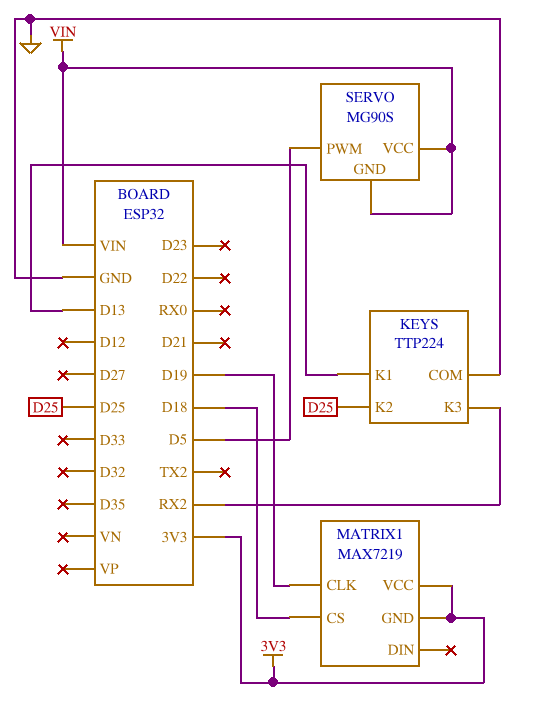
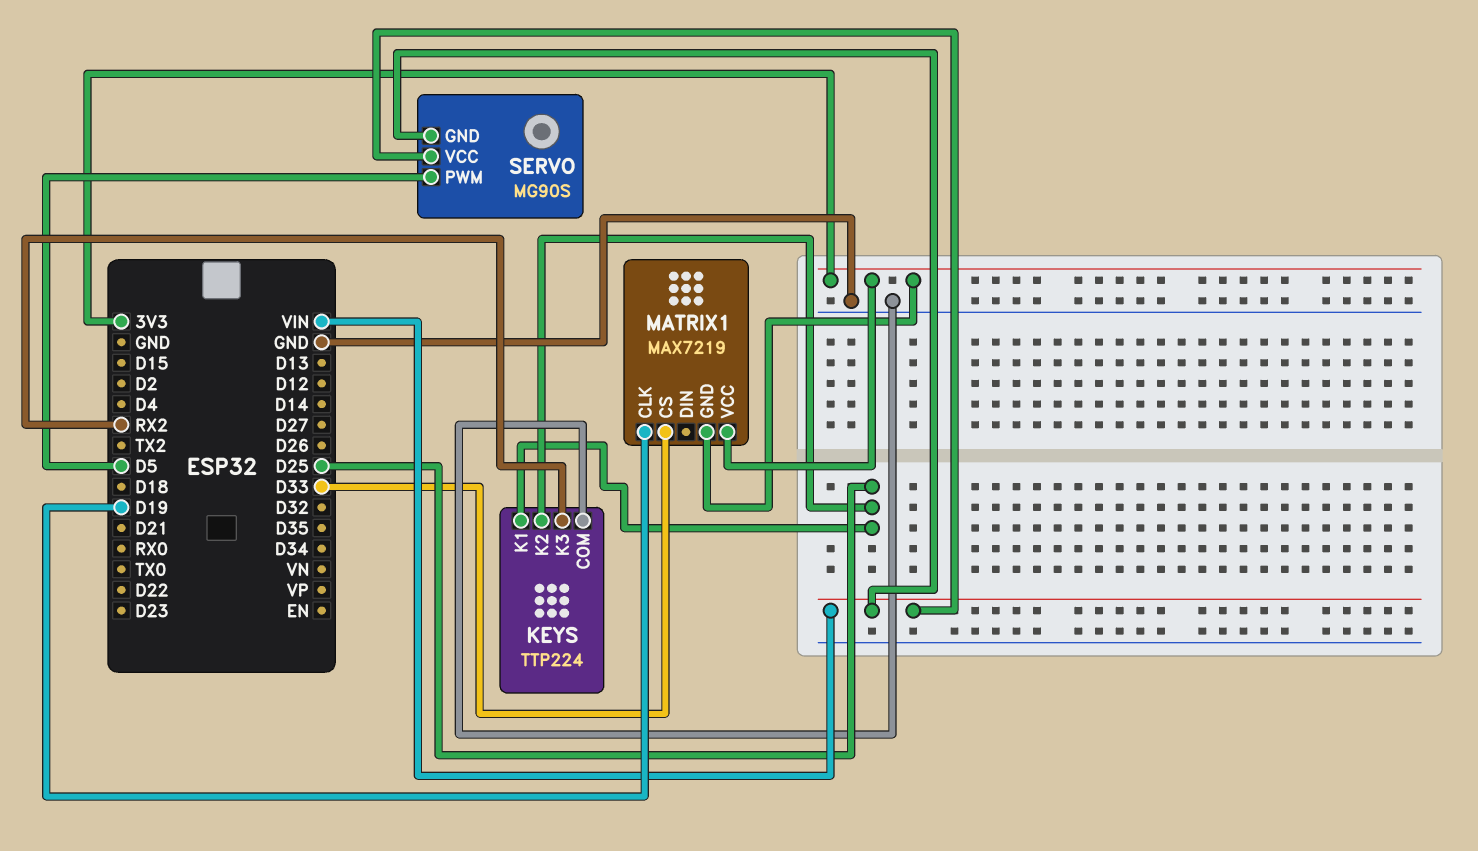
KEYS pin K1: D13 -> D25
MATRIX1 pin CS: D18 -> D33

